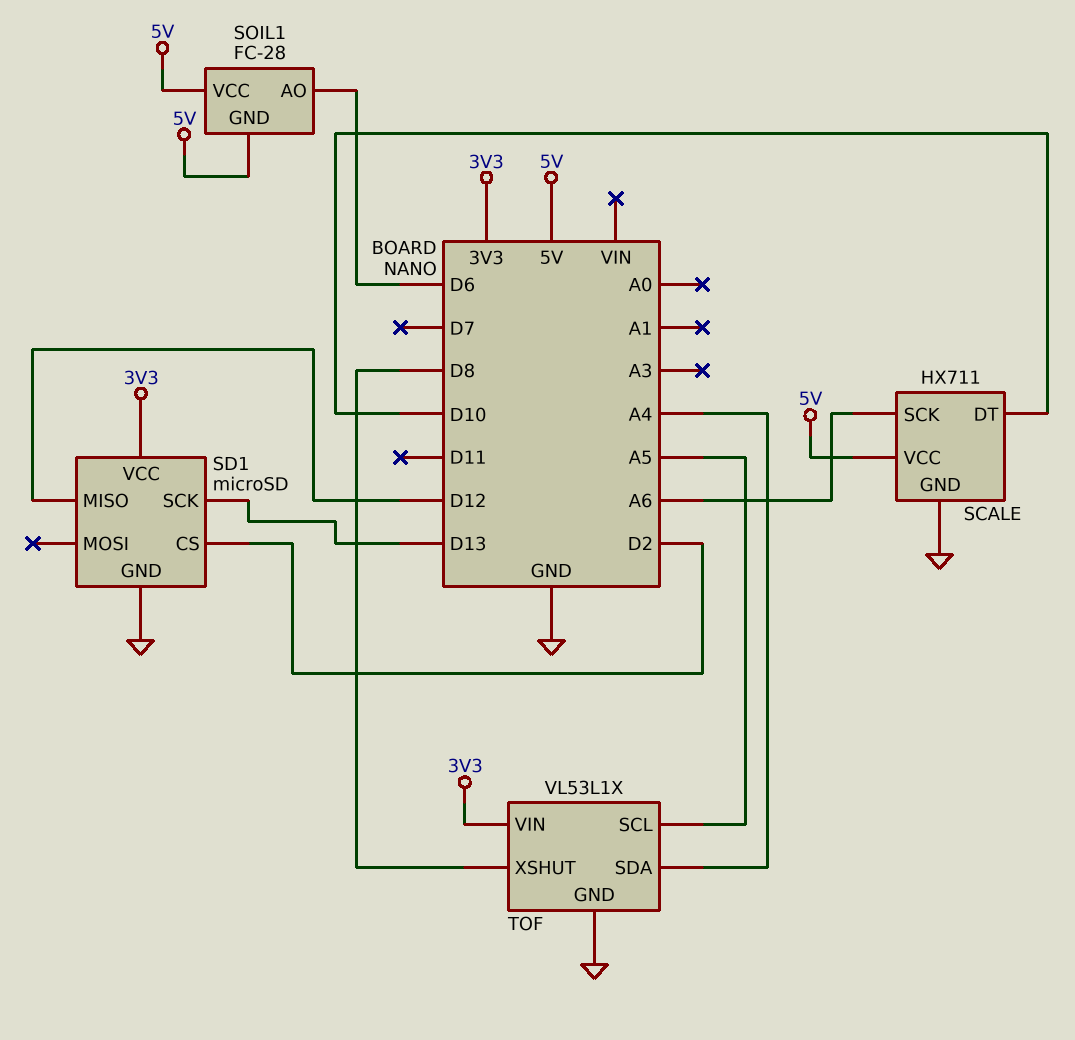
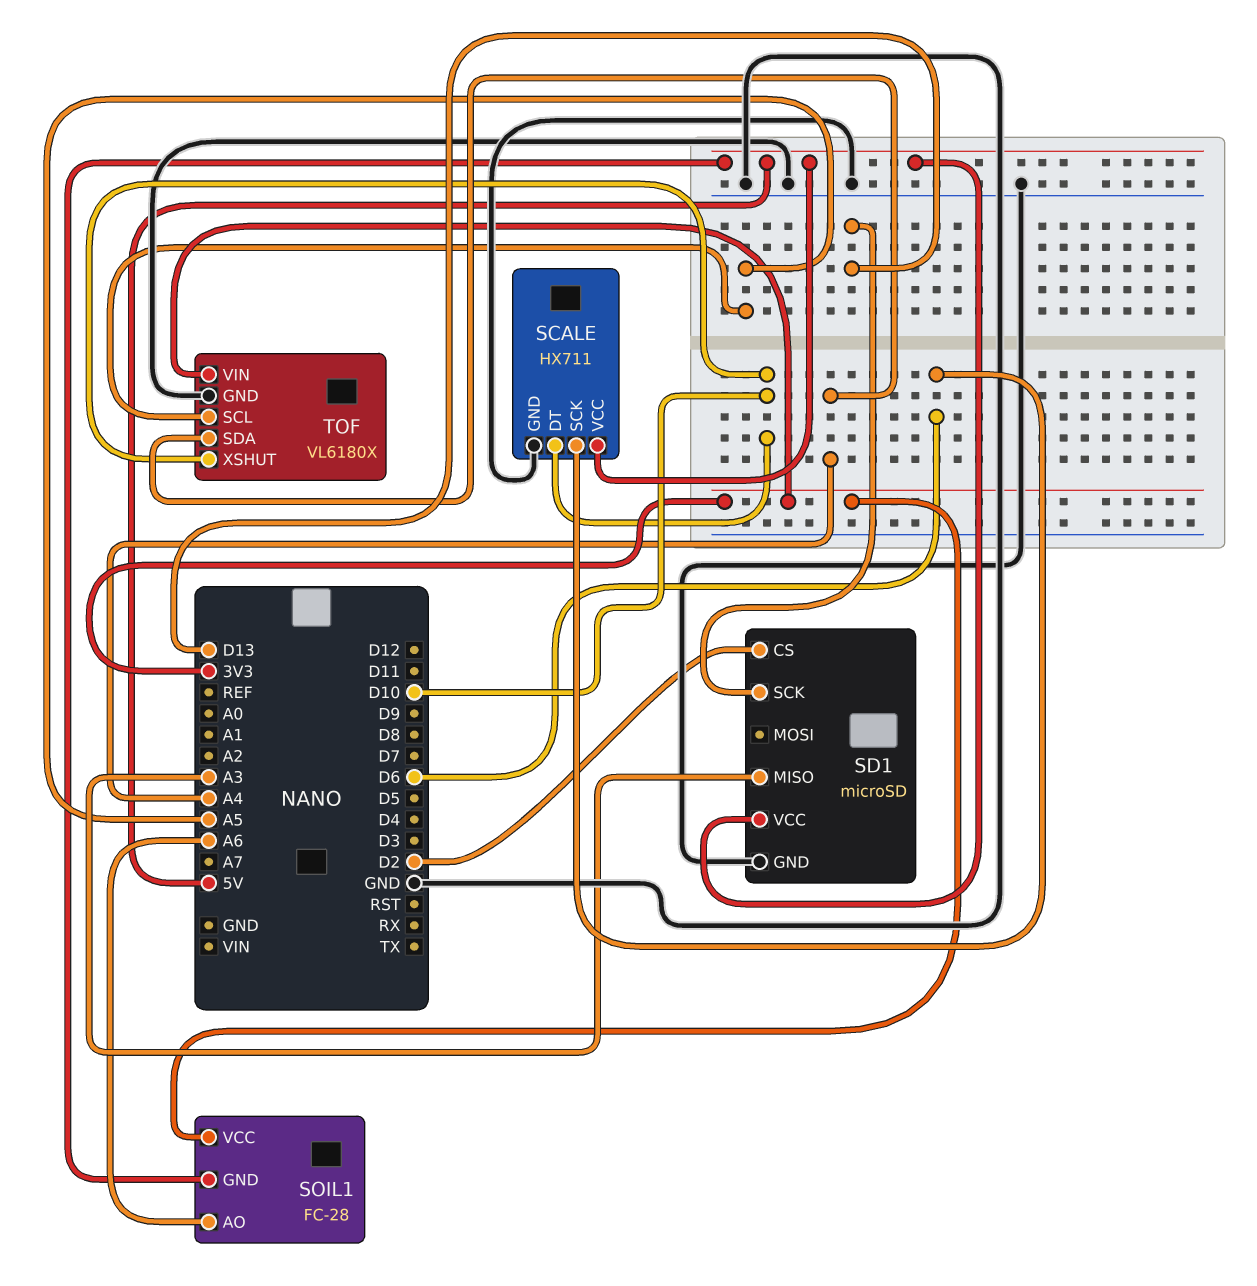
SCALE pin SCK: A6 -> D6
SD1 pin MISO: D12 -> A3
SD1 pin VCC: 3V3 -> 5V
SOIL1 pin AO: D6 -> A6
SOIL1 pin VCC: 5V -> 3V3
TOF: VL53L1X -> VL6180X
TOF pin XSHUT: D8 -> D10

